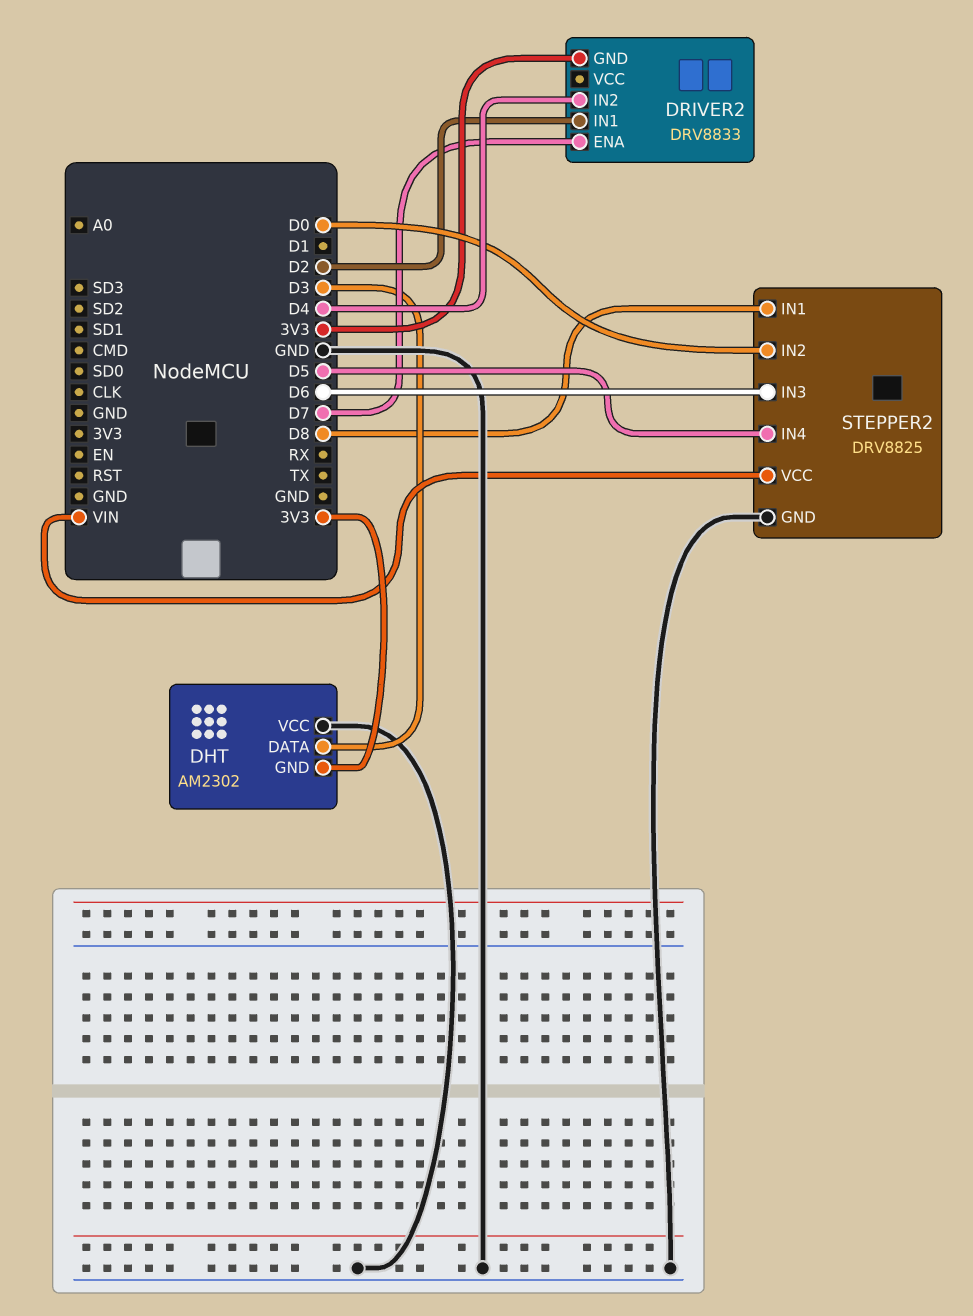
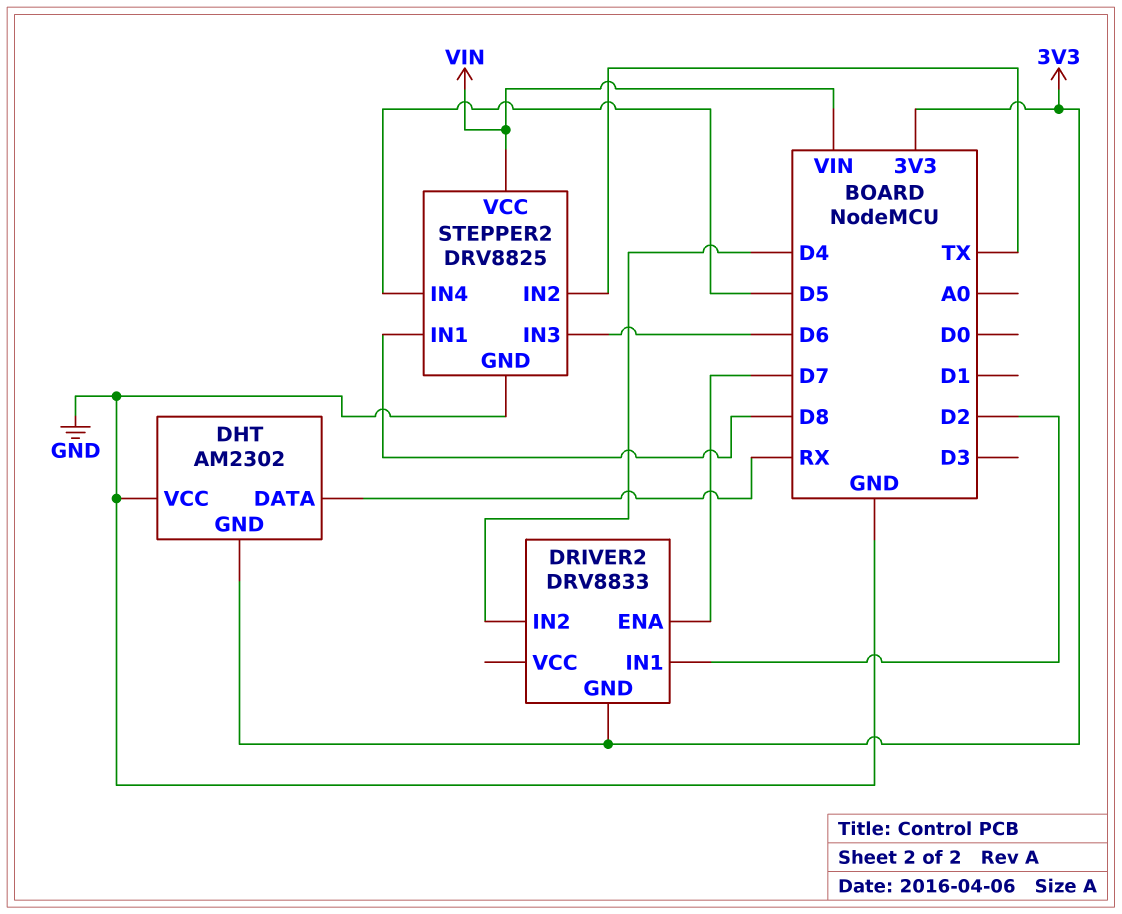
DHT pin DATA: D3 -> RX
STEPPER2 pin IN2: D0 -> TX

